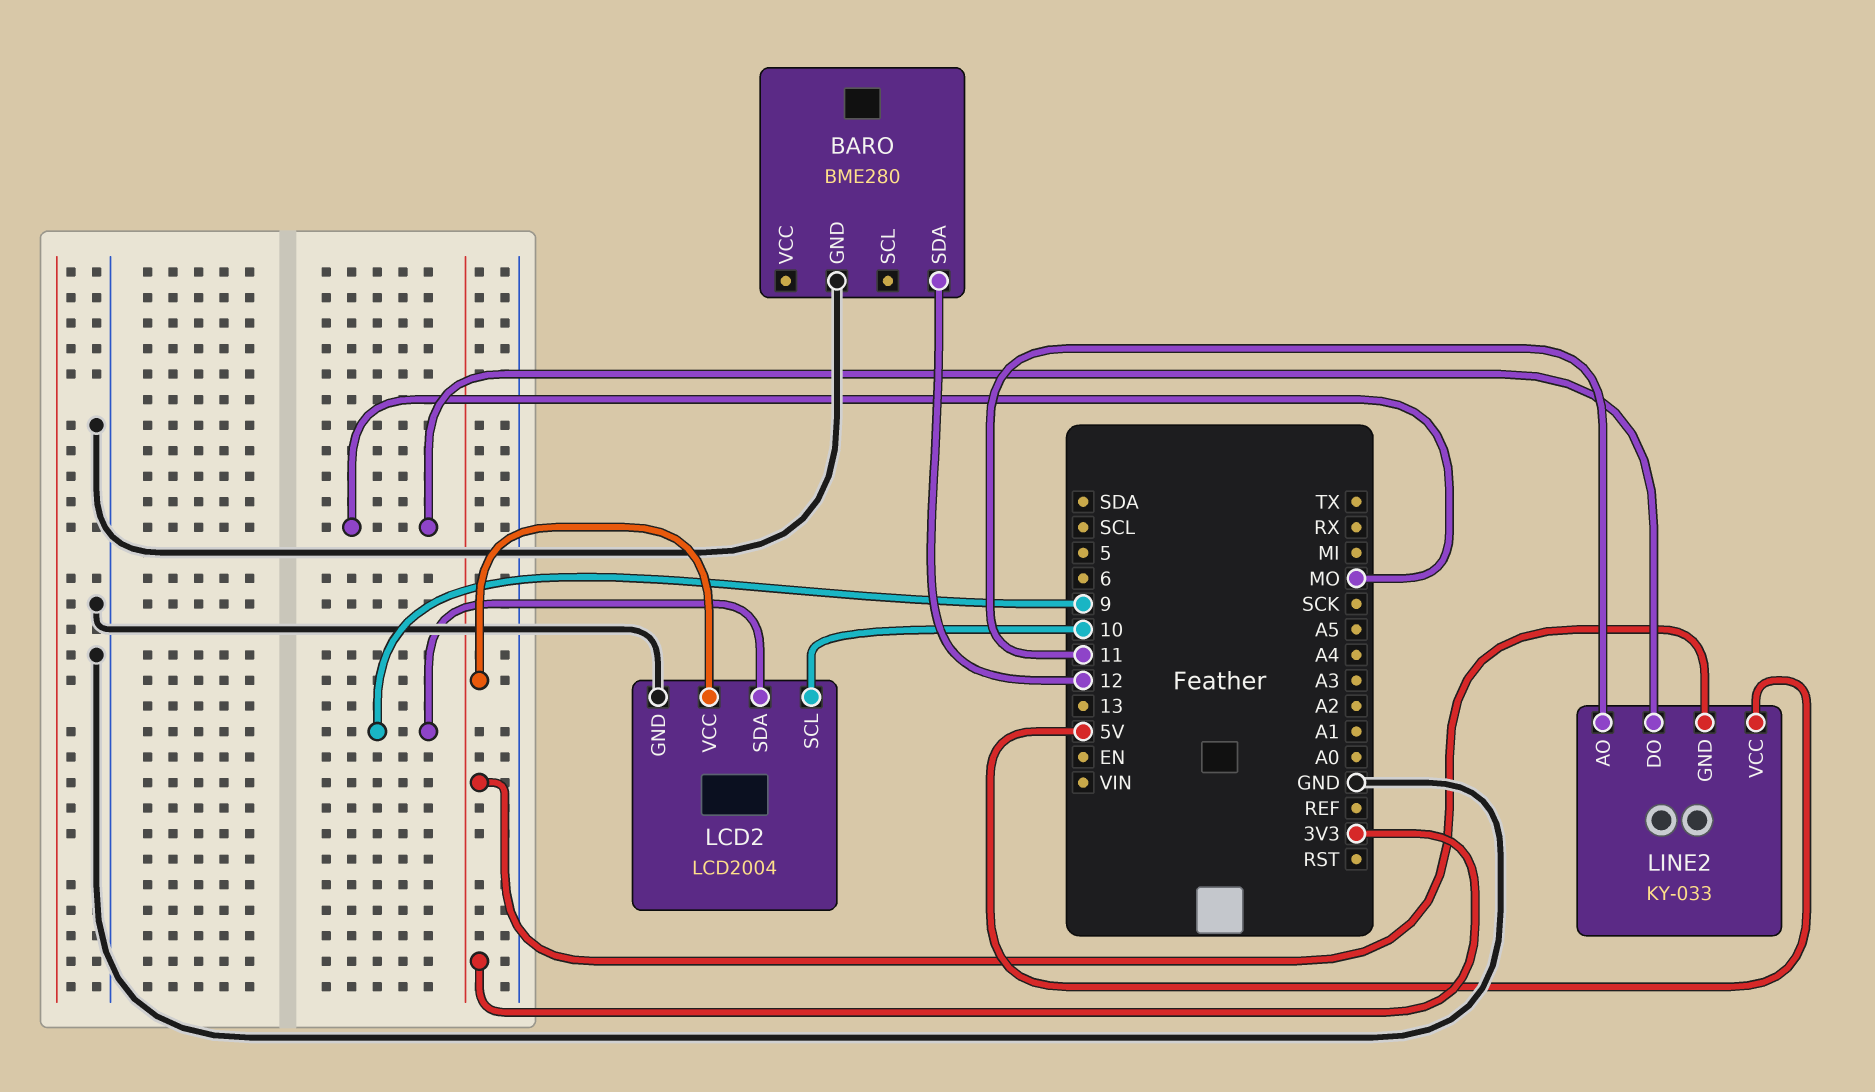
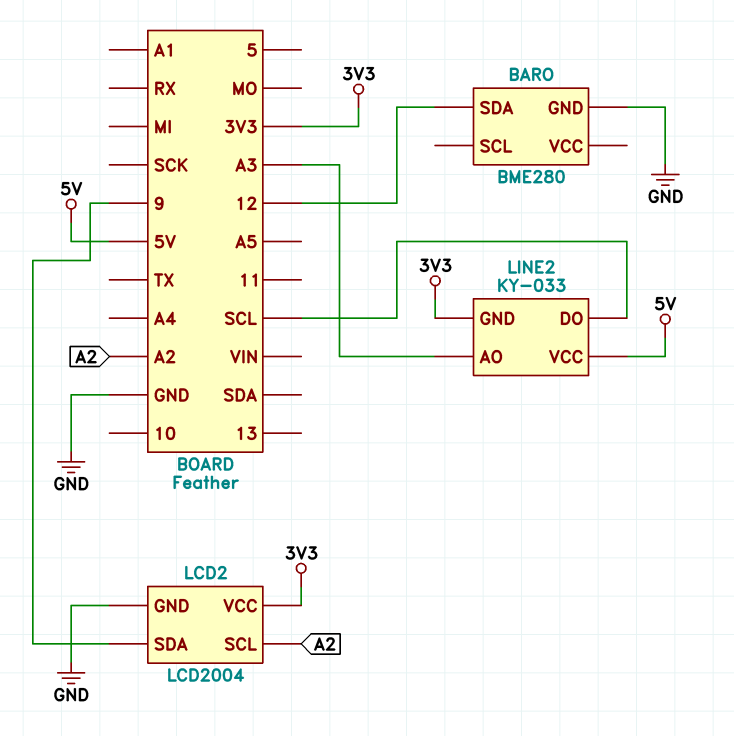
LCD2 pin SCL: 10 -> A2
LINE2 pin AO: 11 -> A3
LINE2 pin DO: MO -> SCL

